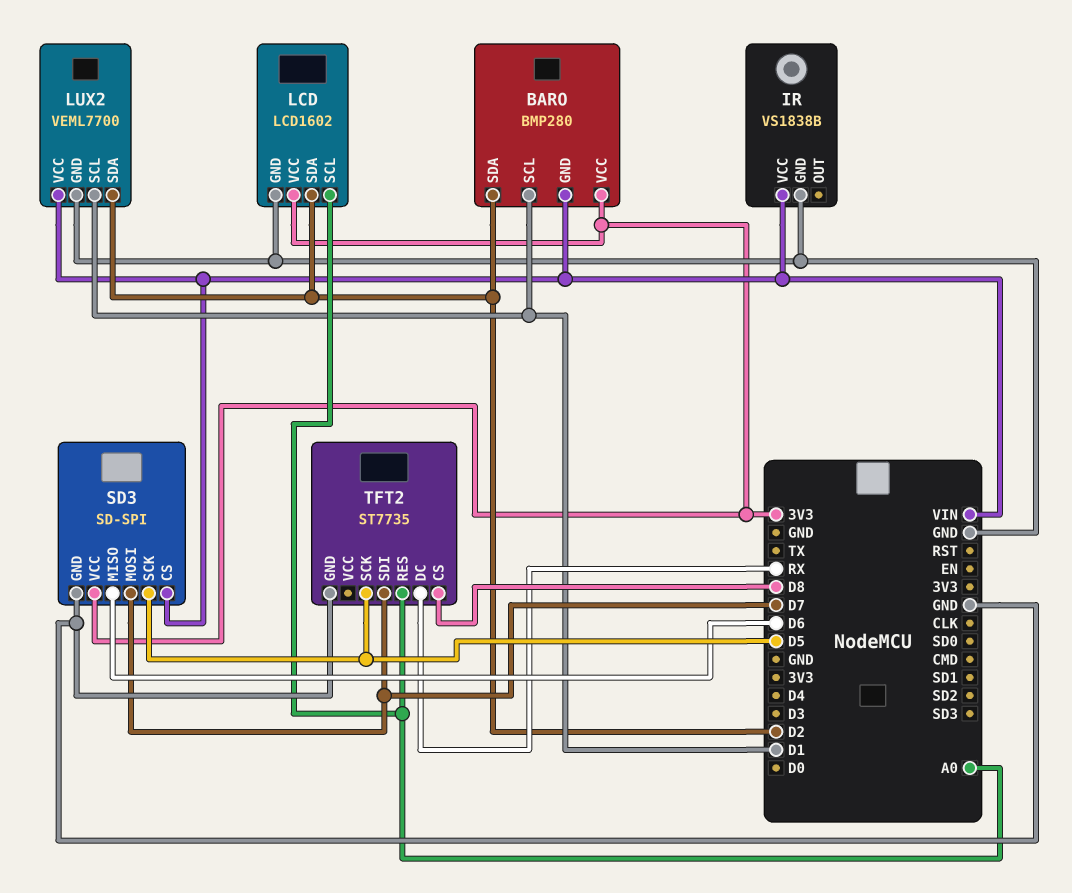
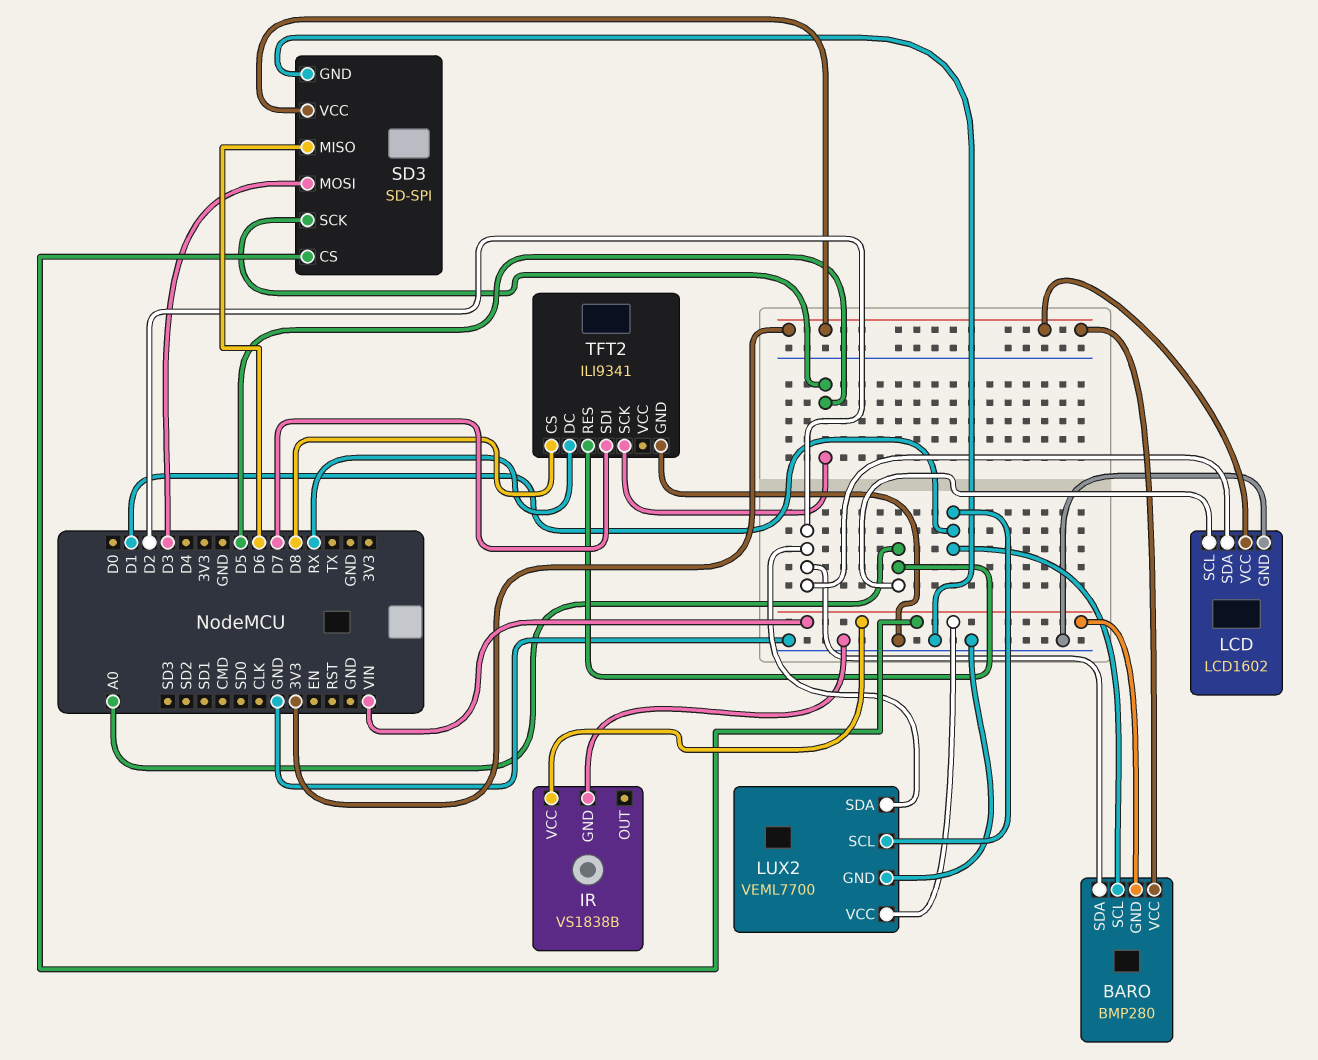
SD3 pin MOSI: D7 -> D3
TFT2: ST7735 -> ILI9341

